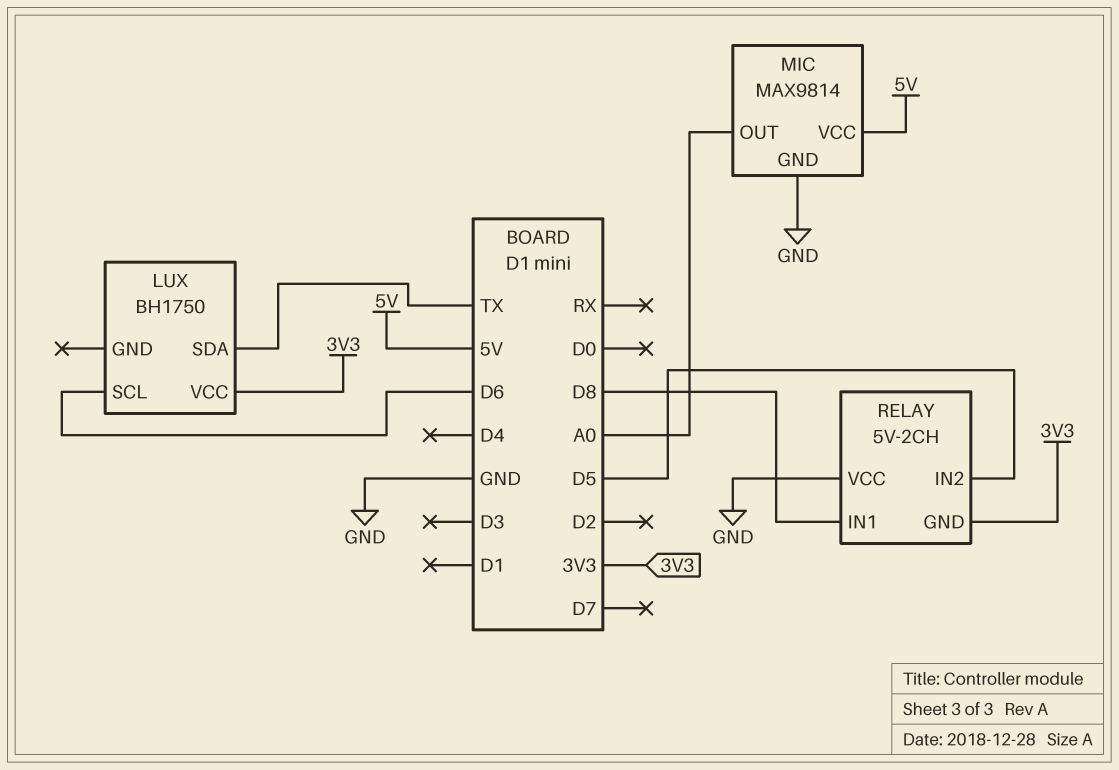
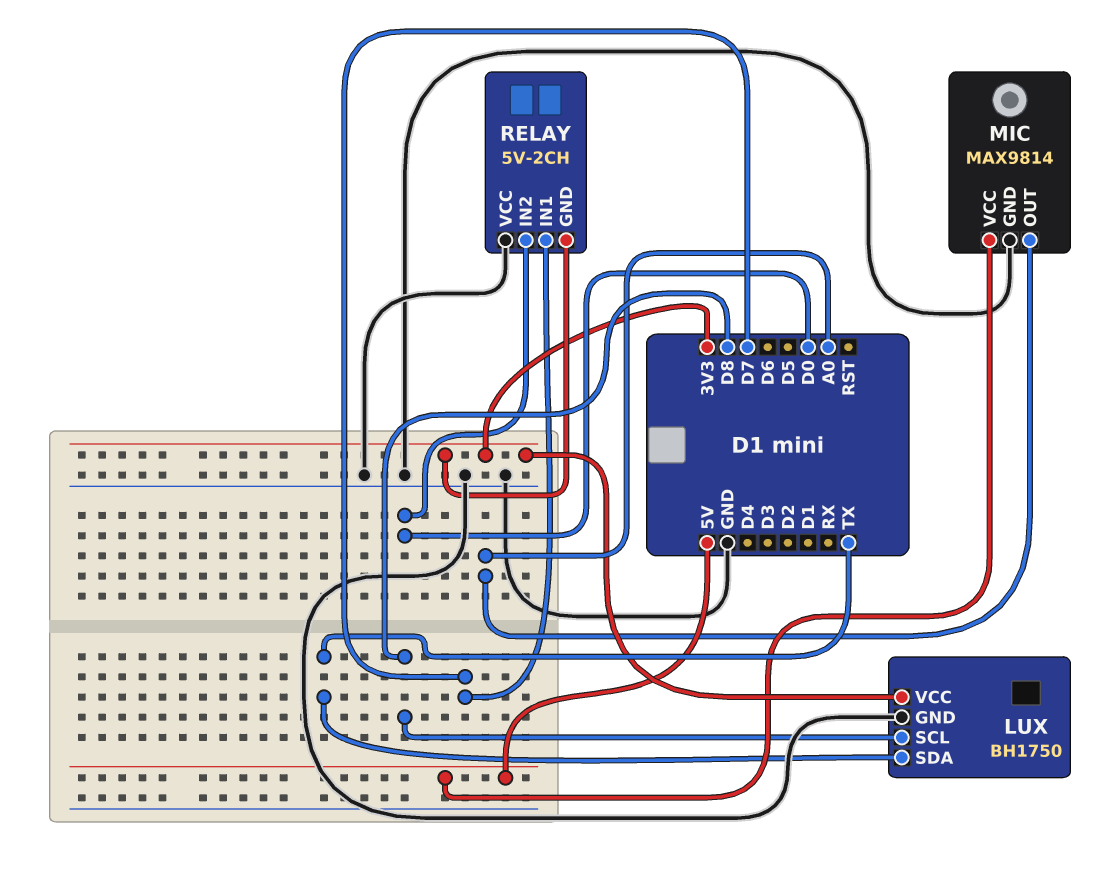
LUX pin GND: none -> GND
LUX pin SCL: D6 -> D8
RELAY pin IN1: D8 -> D7
RELAY pin IN2: D5 -> D0

